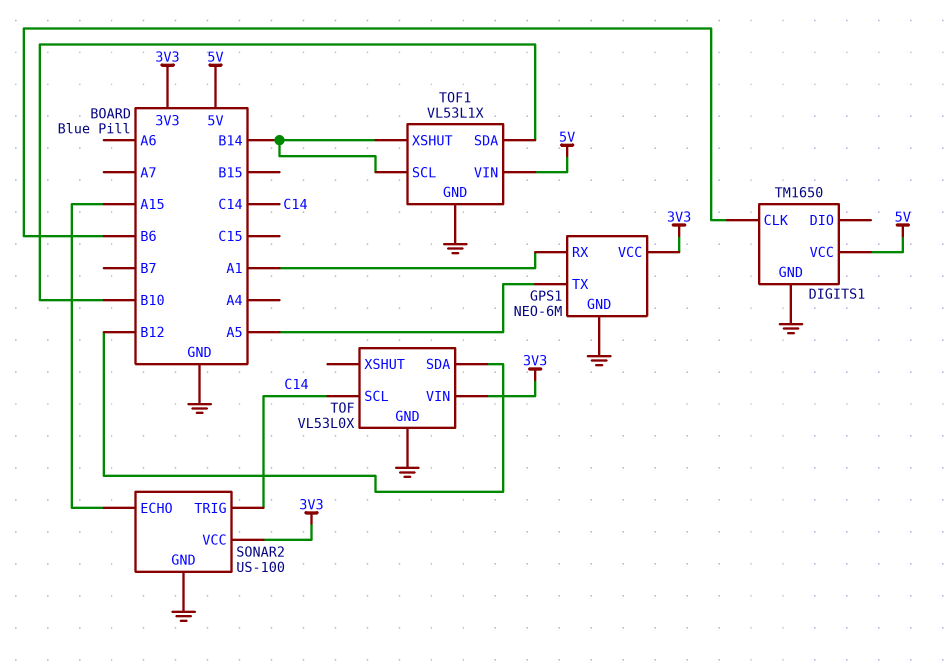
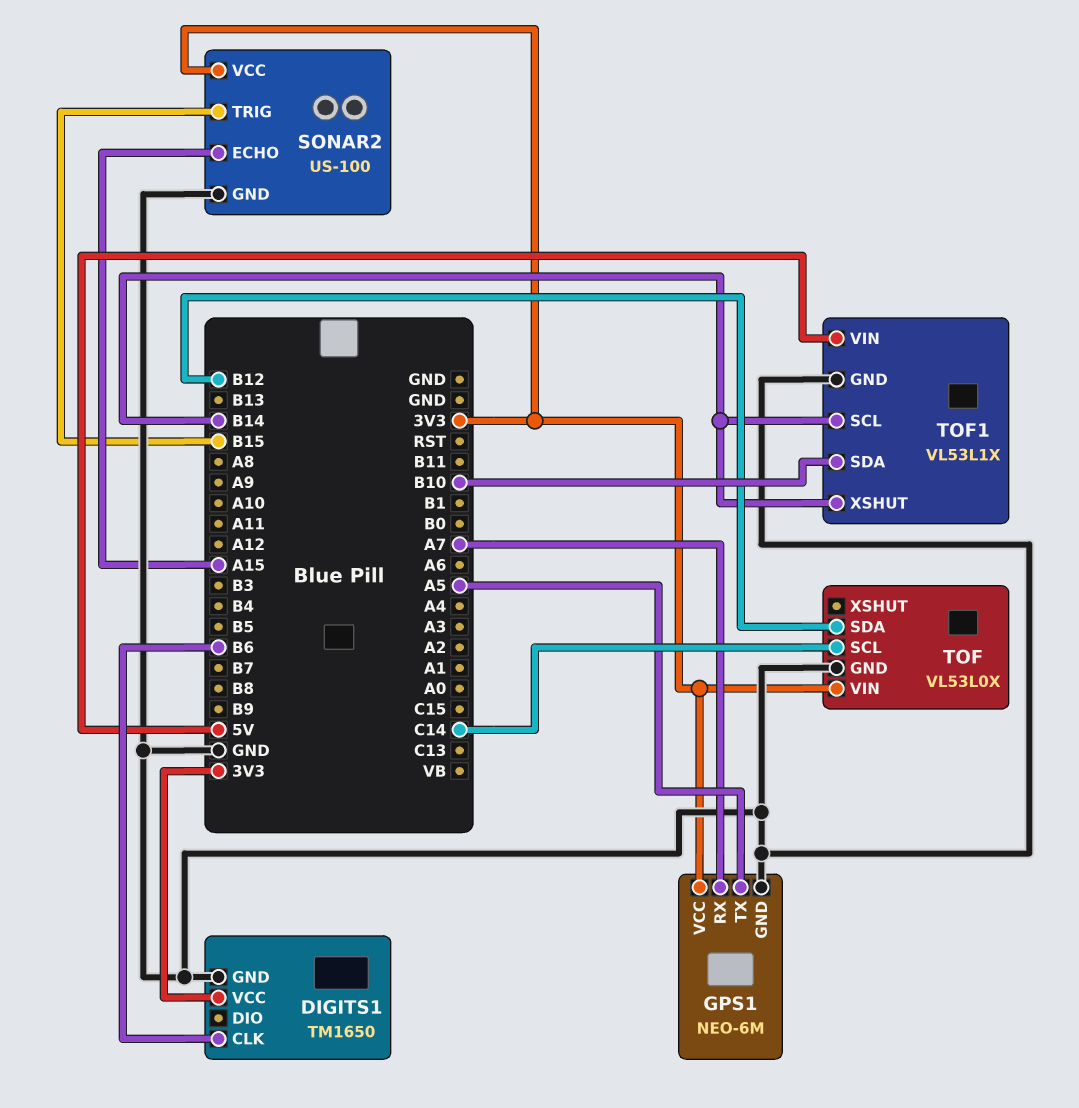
DIGITS1 pin VCC: 5V -> 3V3
GPS1 pin RX: A1 -> A7
SONAR2 pin TRIG: C14 -> B15

